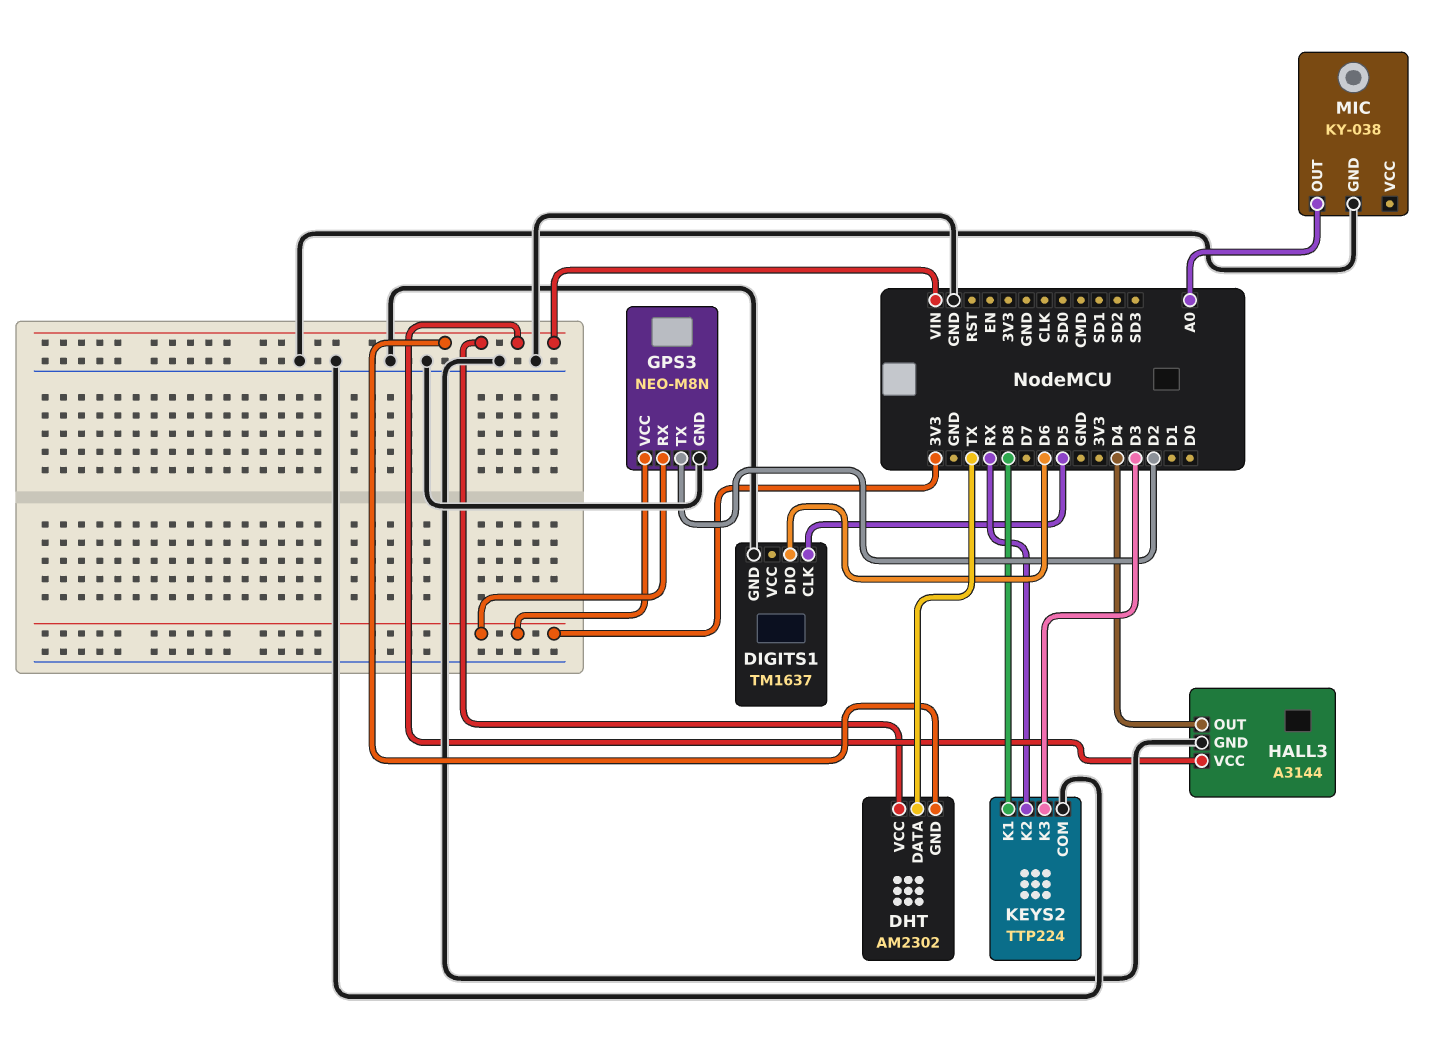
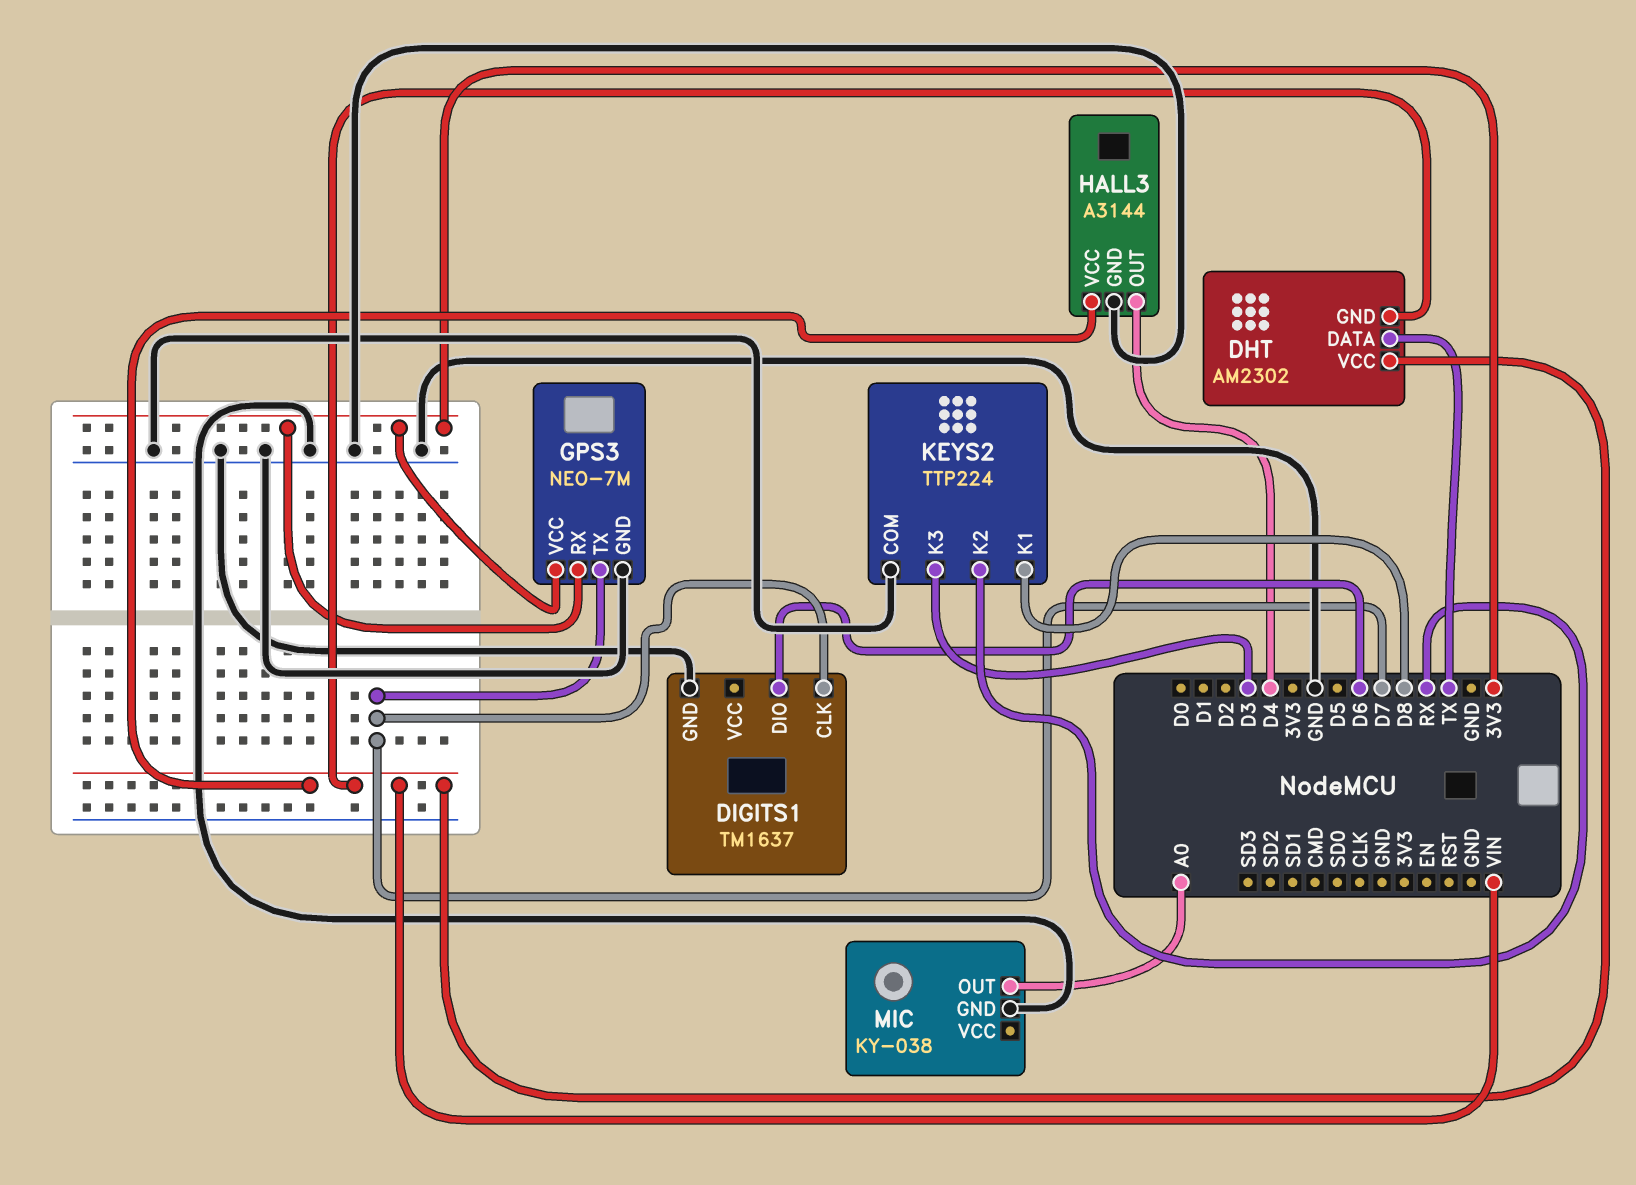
DIGITS1 pin CLK: D5 -> D7
GPS3: NEO-M8N -> NEO-7M
GPS3 pin TX: D2 -> D7

